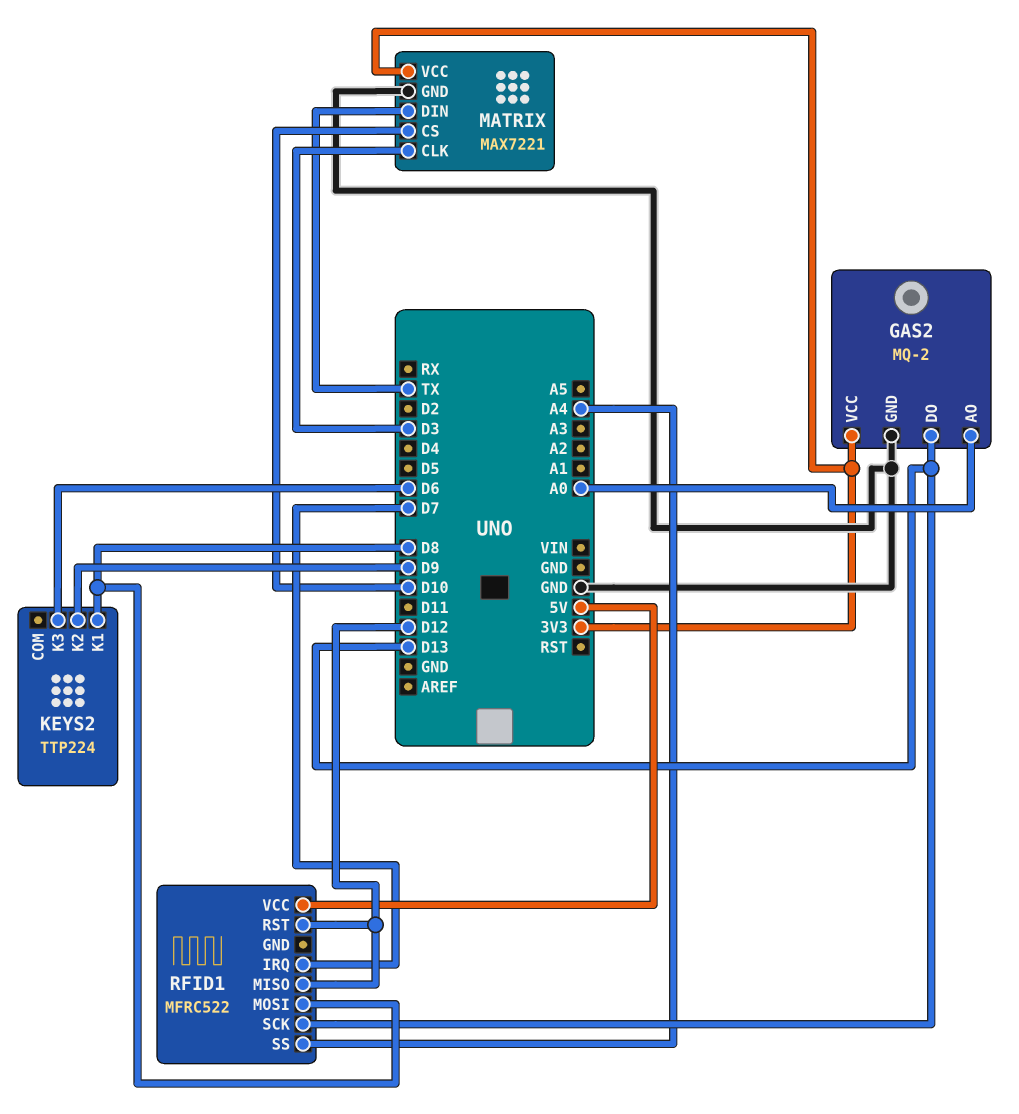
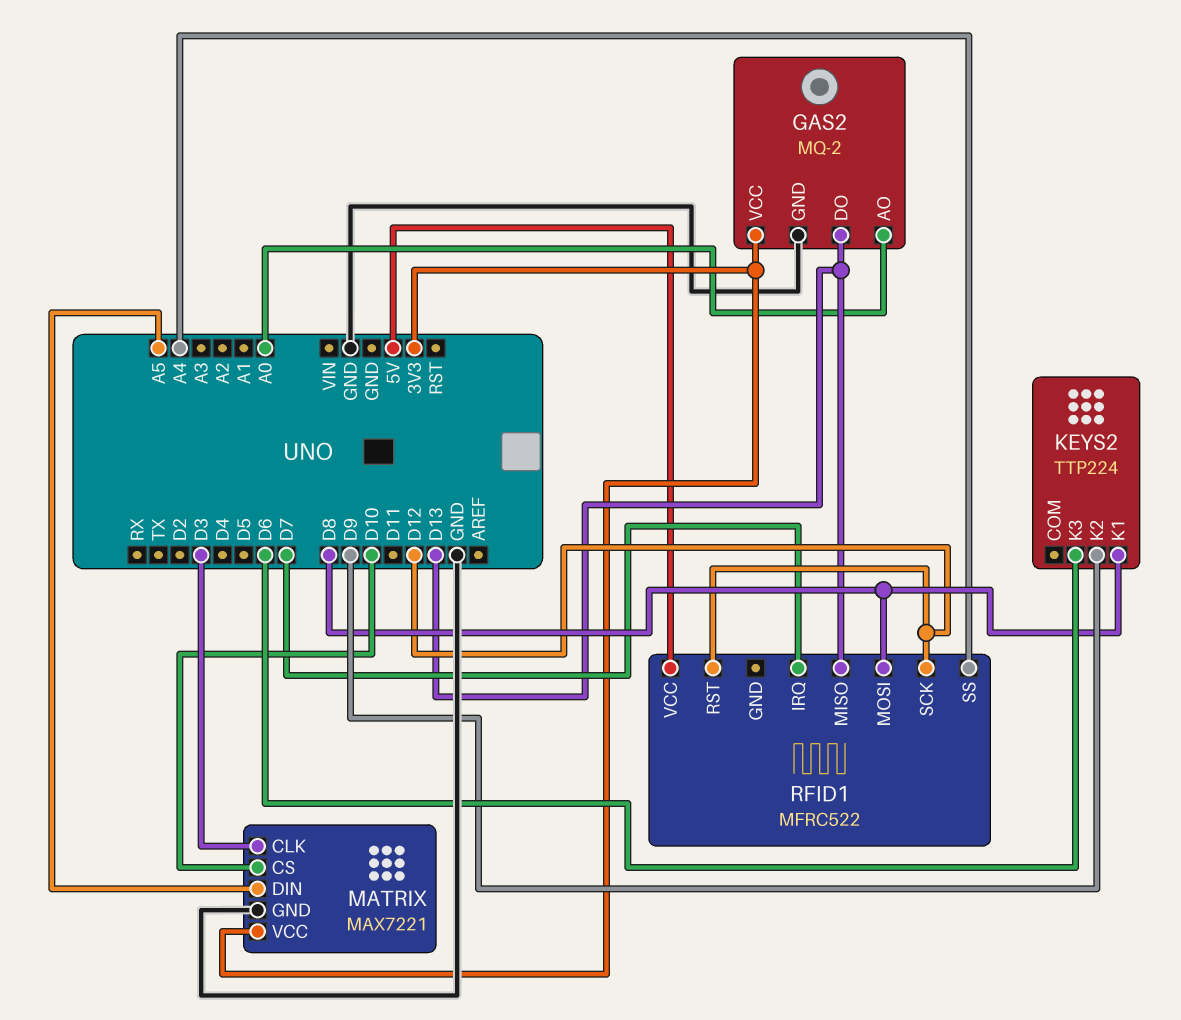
MATRIX pin DIN: TX -> A5
RFID1 pin MISO: D12 -> D13
RFID1 pin SCK: D13 -> D12

